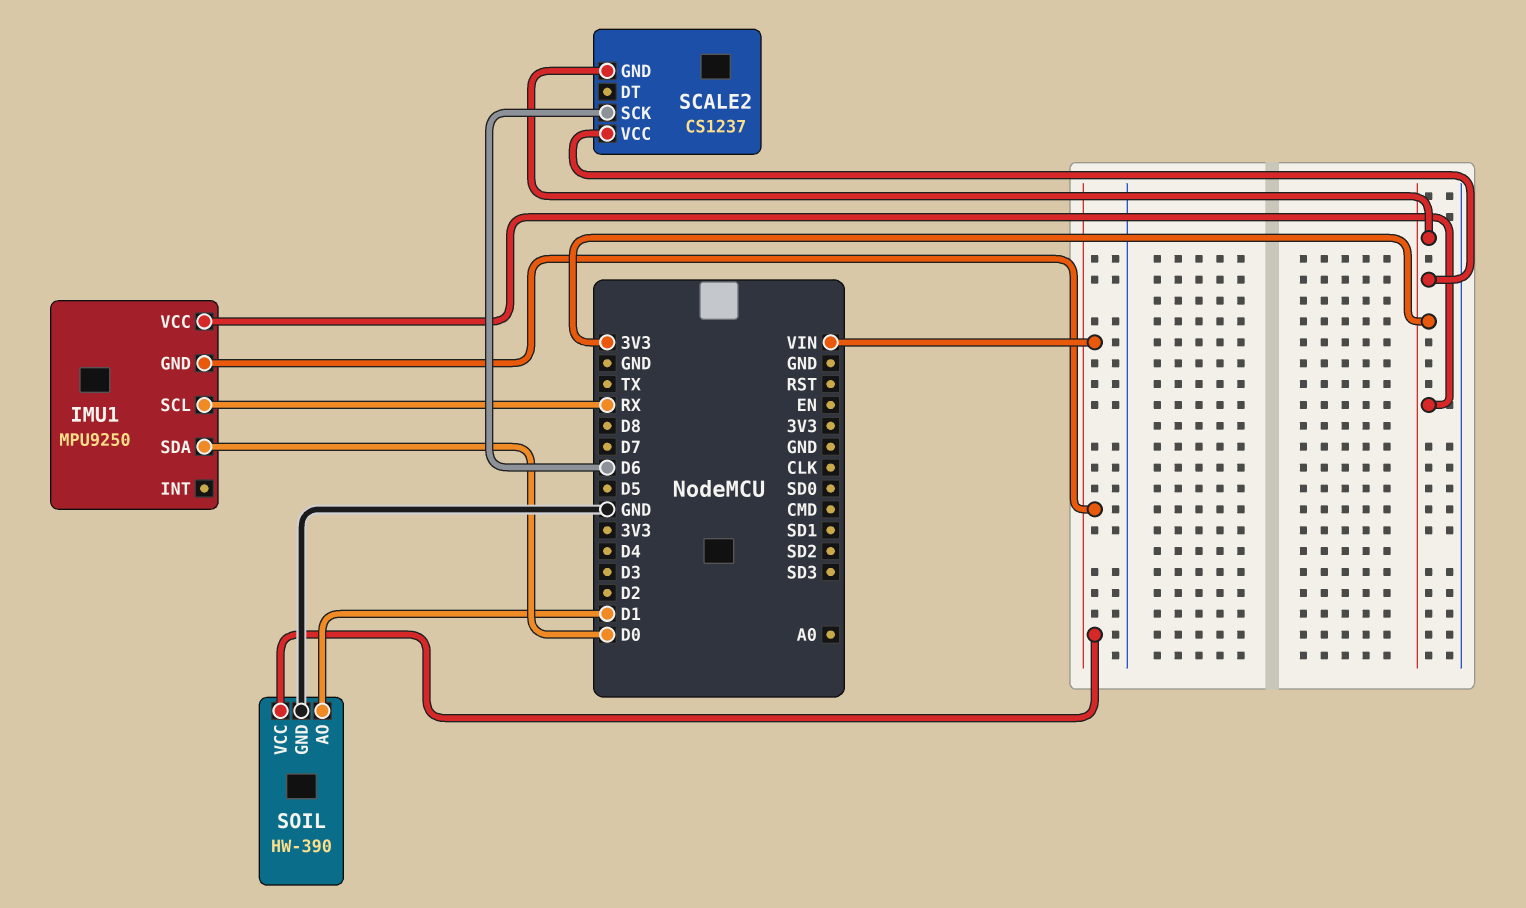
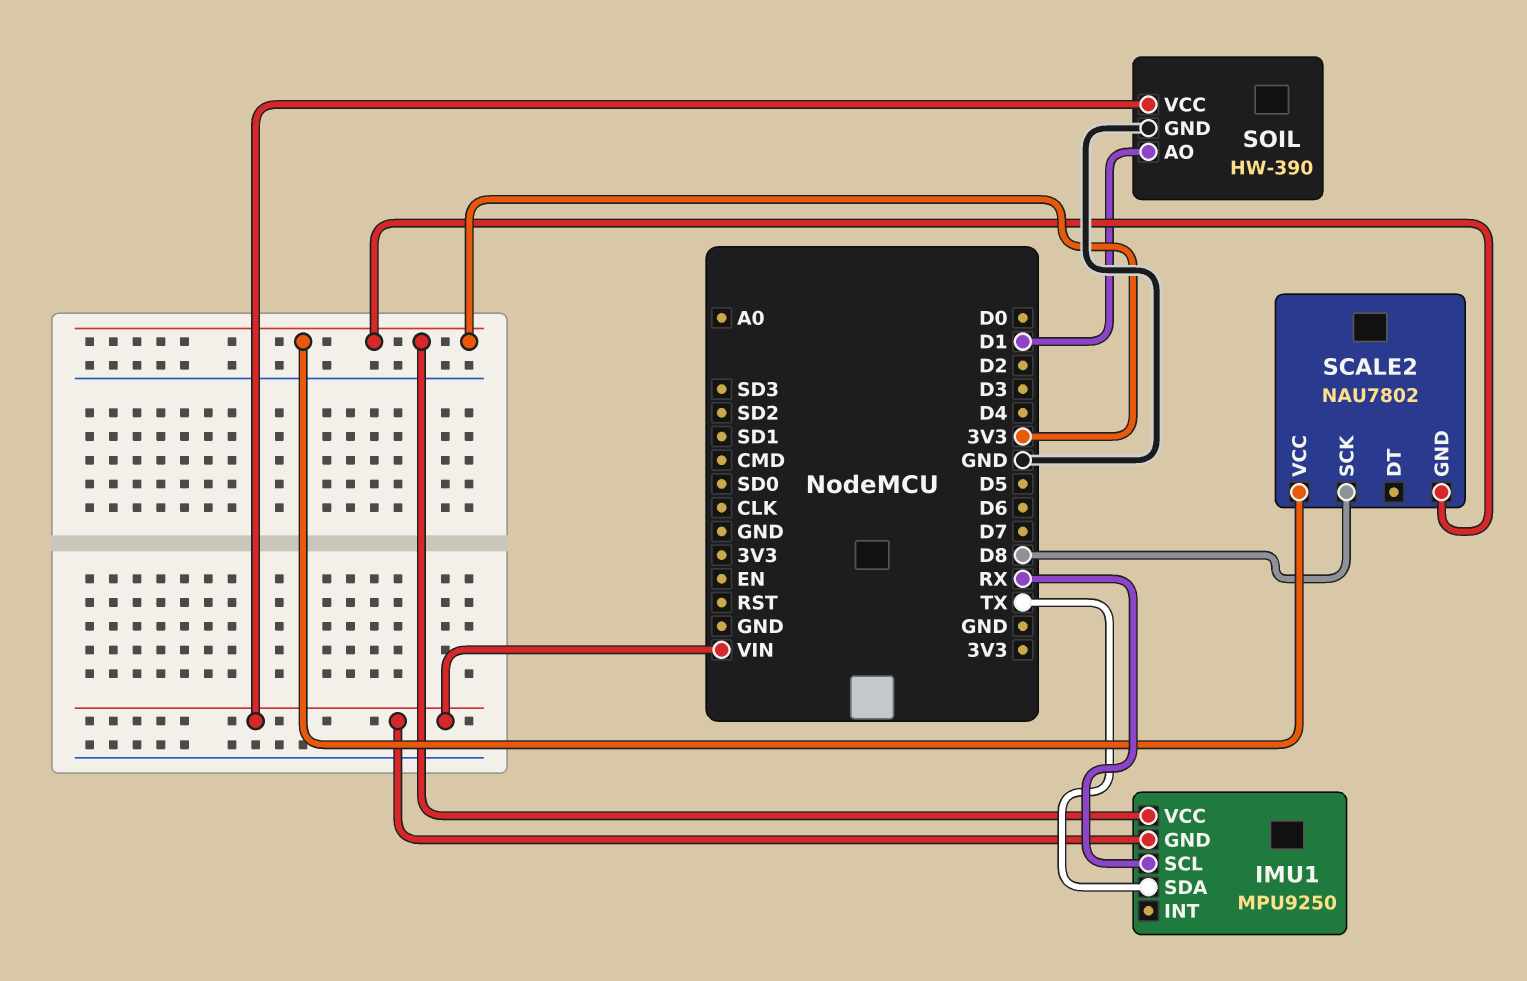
IMU1 pin SDA: D0 -> TX
SCALE2: CS1237 -> NAU7802
SCALE2 pin SCK: D6 -> D8

